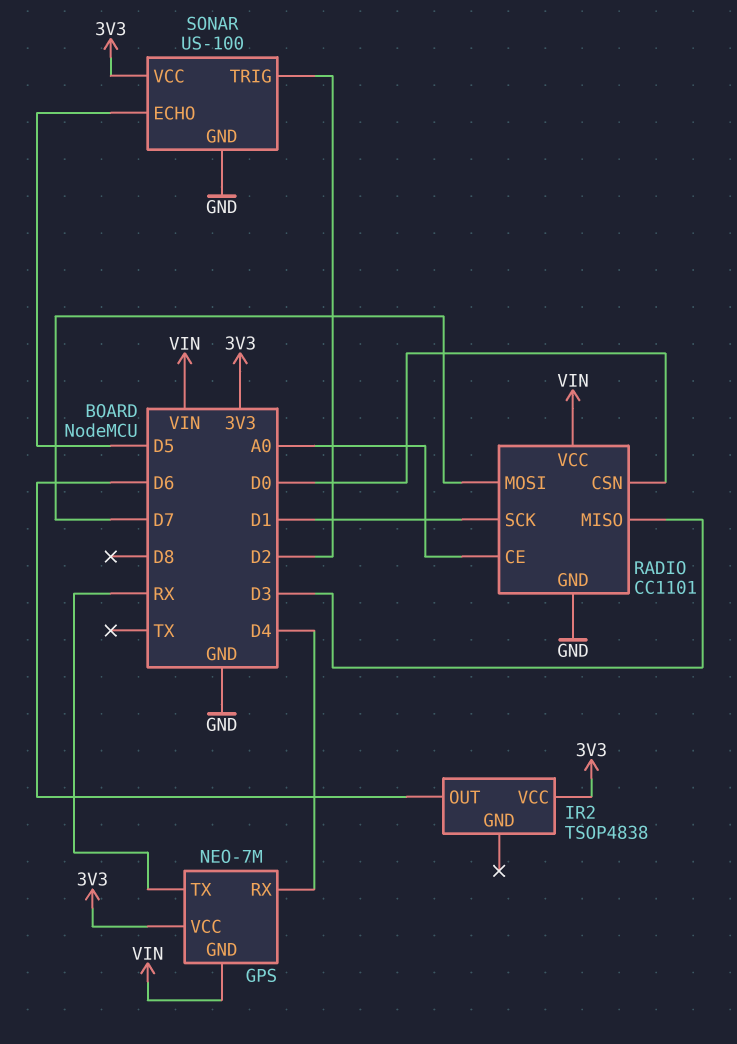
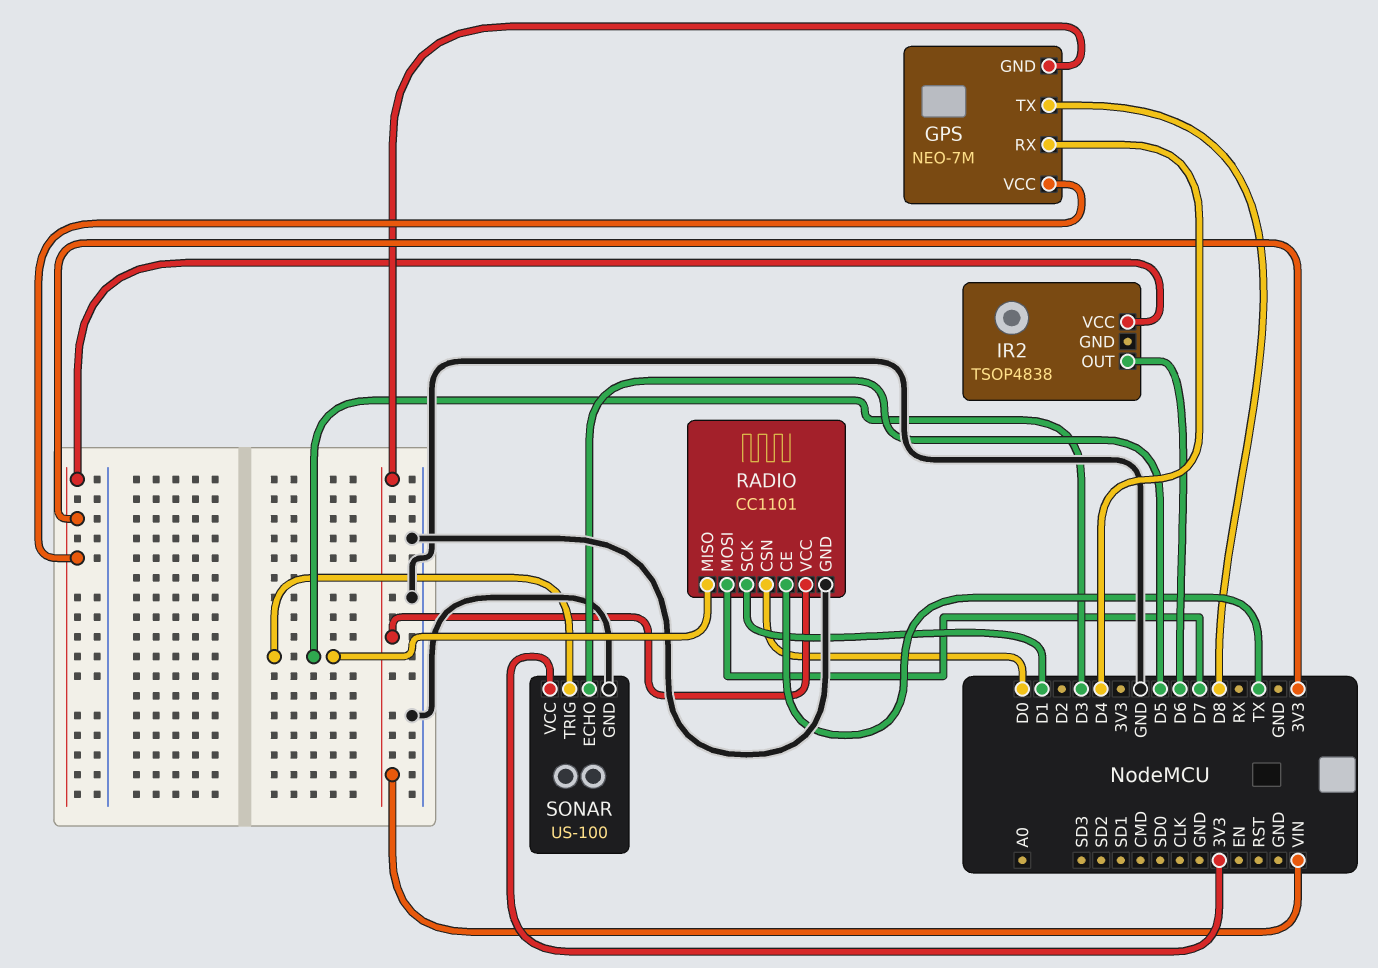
GPS pin TX: RX -> D8
RADIO pin CE: A0 -> TX
SONAR pin TRIG: D2 -> D3

